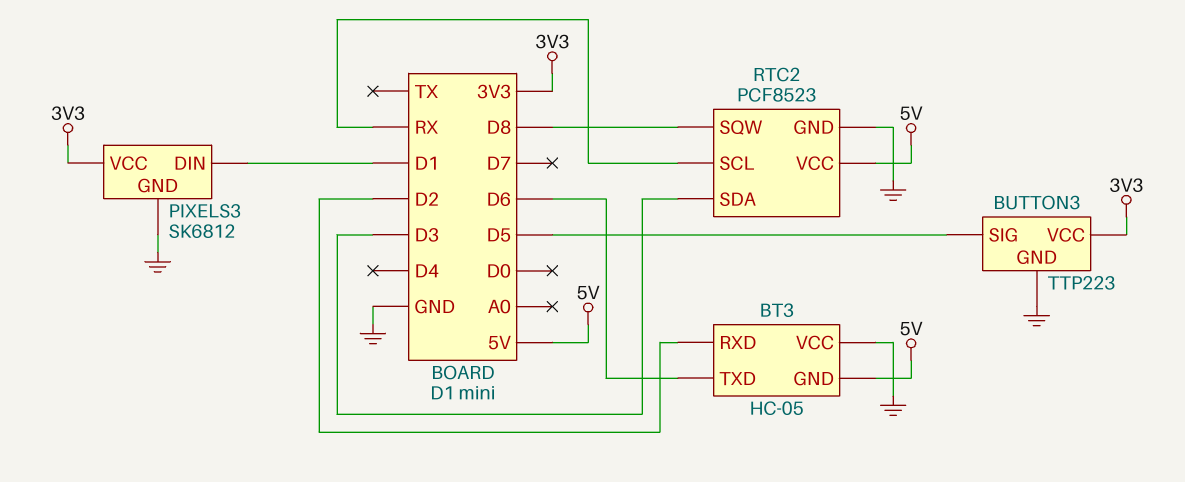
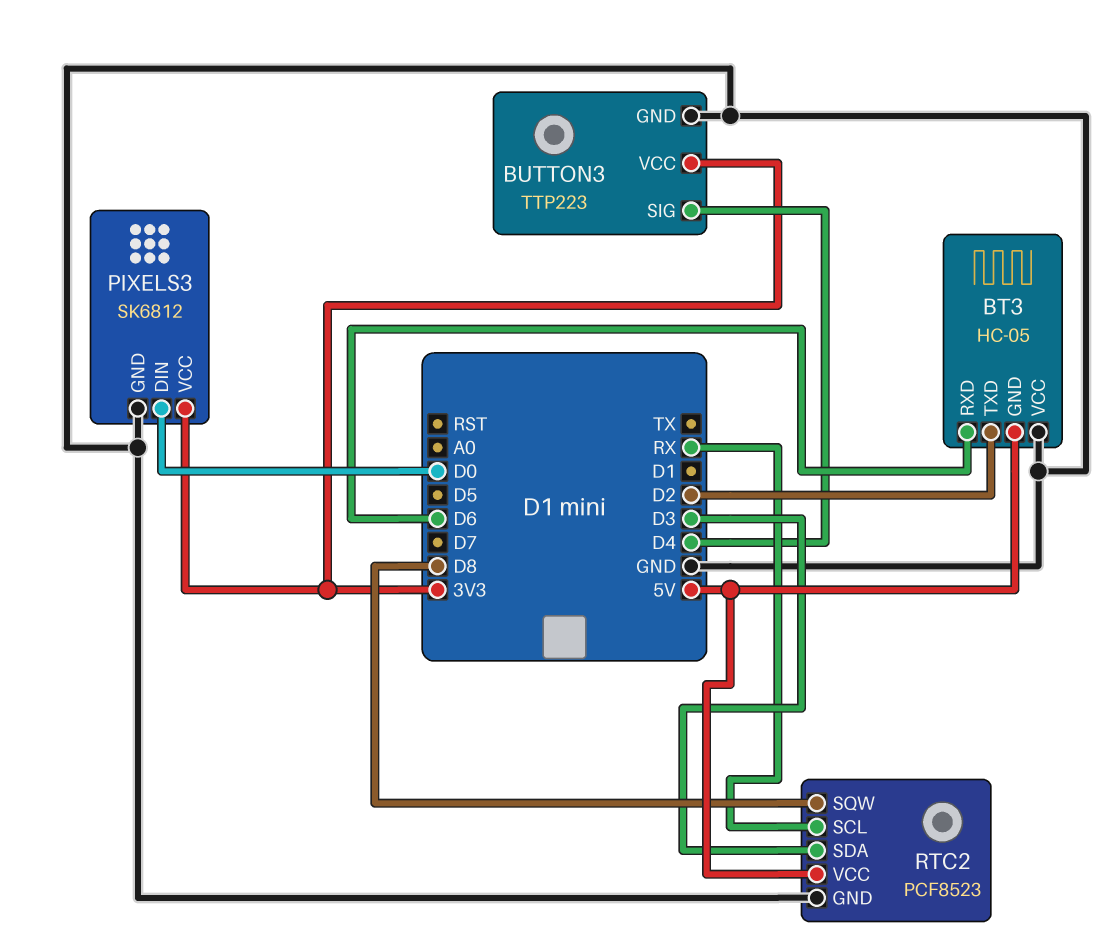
BT3 pin RXD: D2 -> D6
BT3 pin TXD: D6 -> D2
BUTTON3 pin SIG: D5 -> D4
PIXELS3 pin DIN: D1 -> D0

